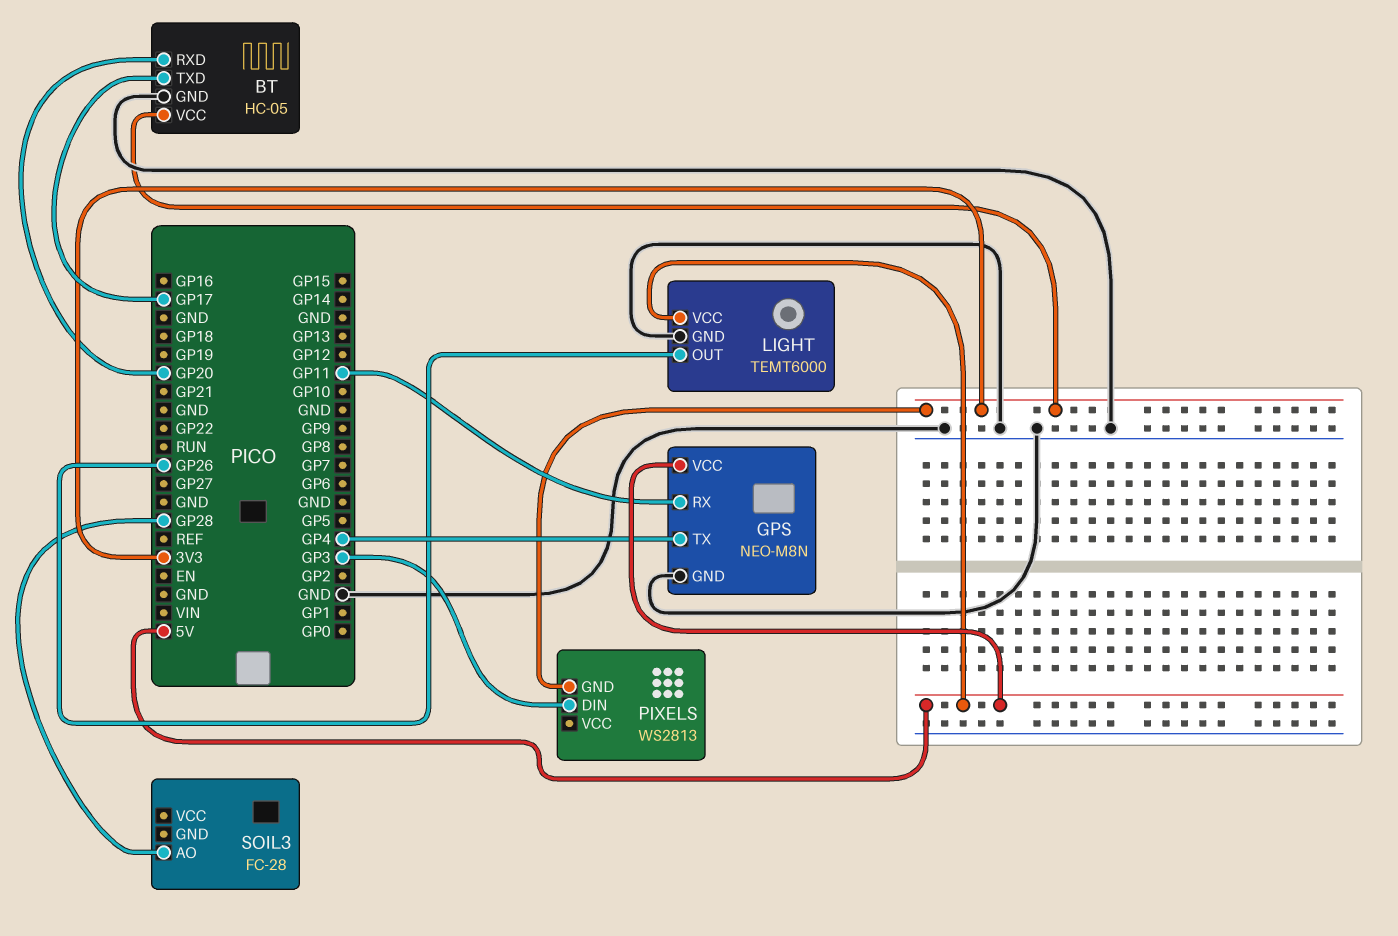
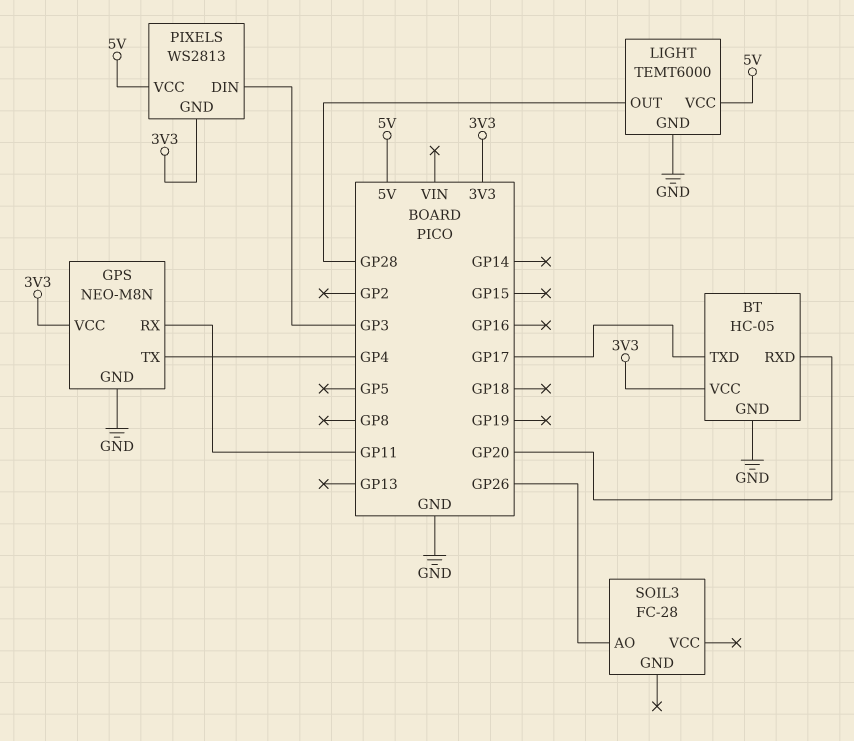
GPS pin VCC: 5V -> 3V3
LIGHT pin OUT: GP26 -> GP28
PIXELS pin VCC: none -> 5V
SOIL3 pin AO: GP28 -> GP26

